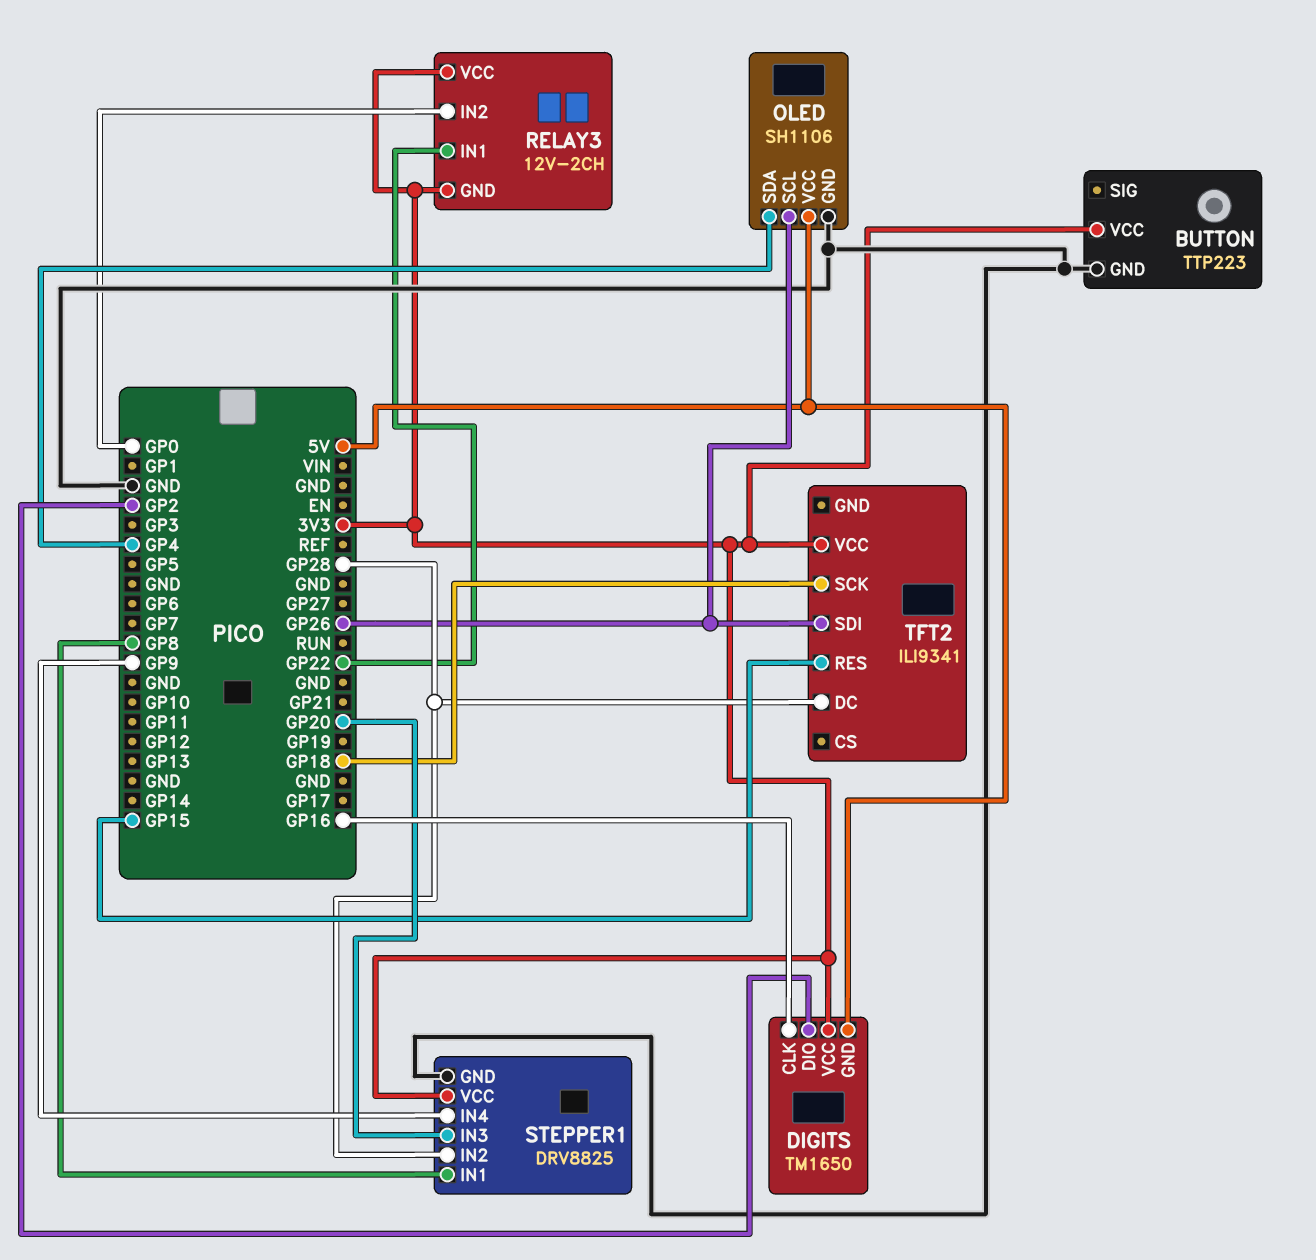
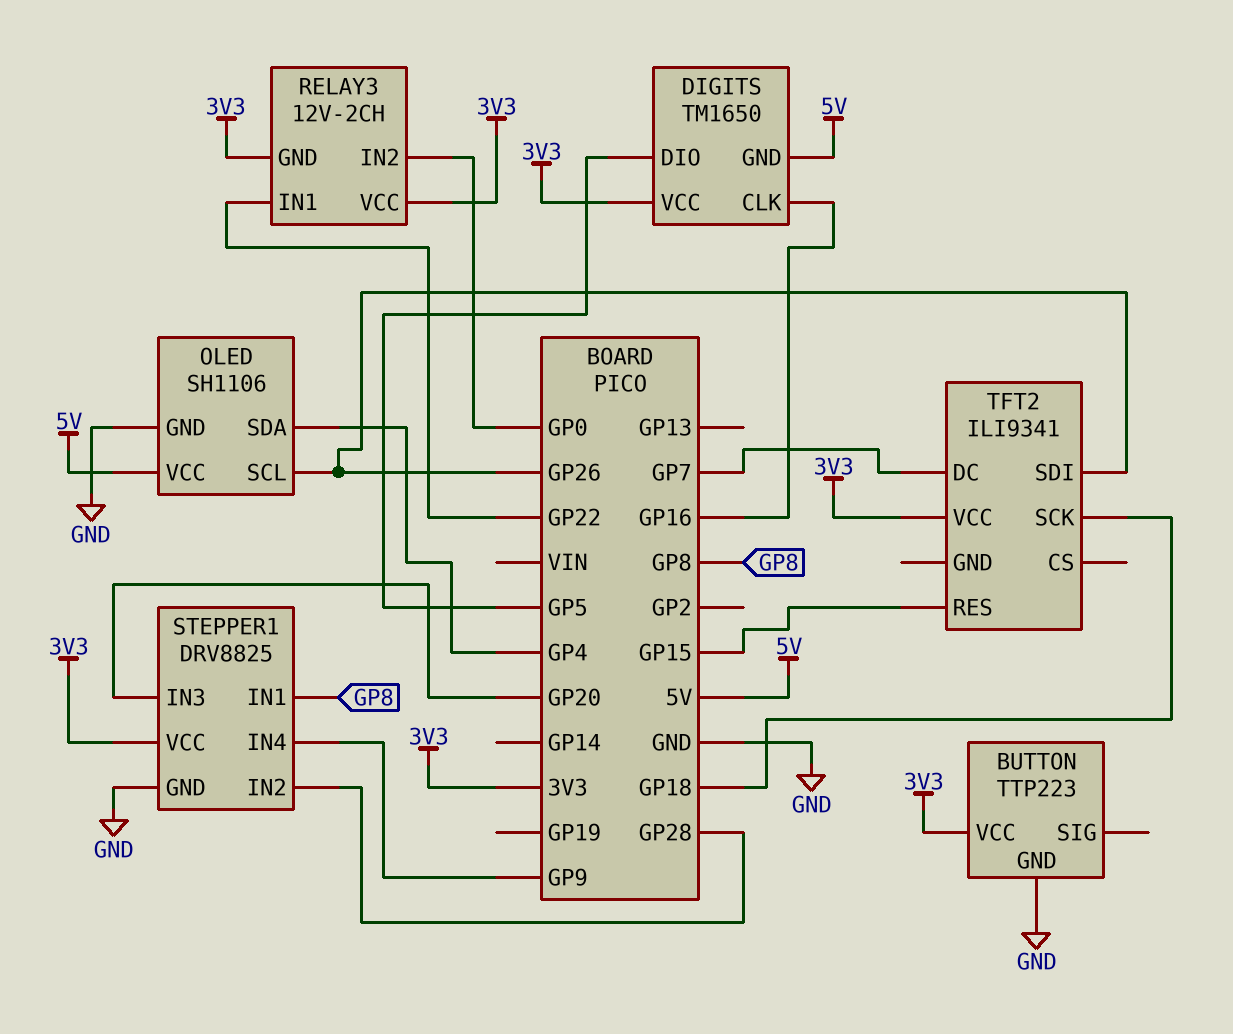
DIGITS pin DIO: GP2 -> GP5
TFT2 pin DC: GP28 -> GP7

